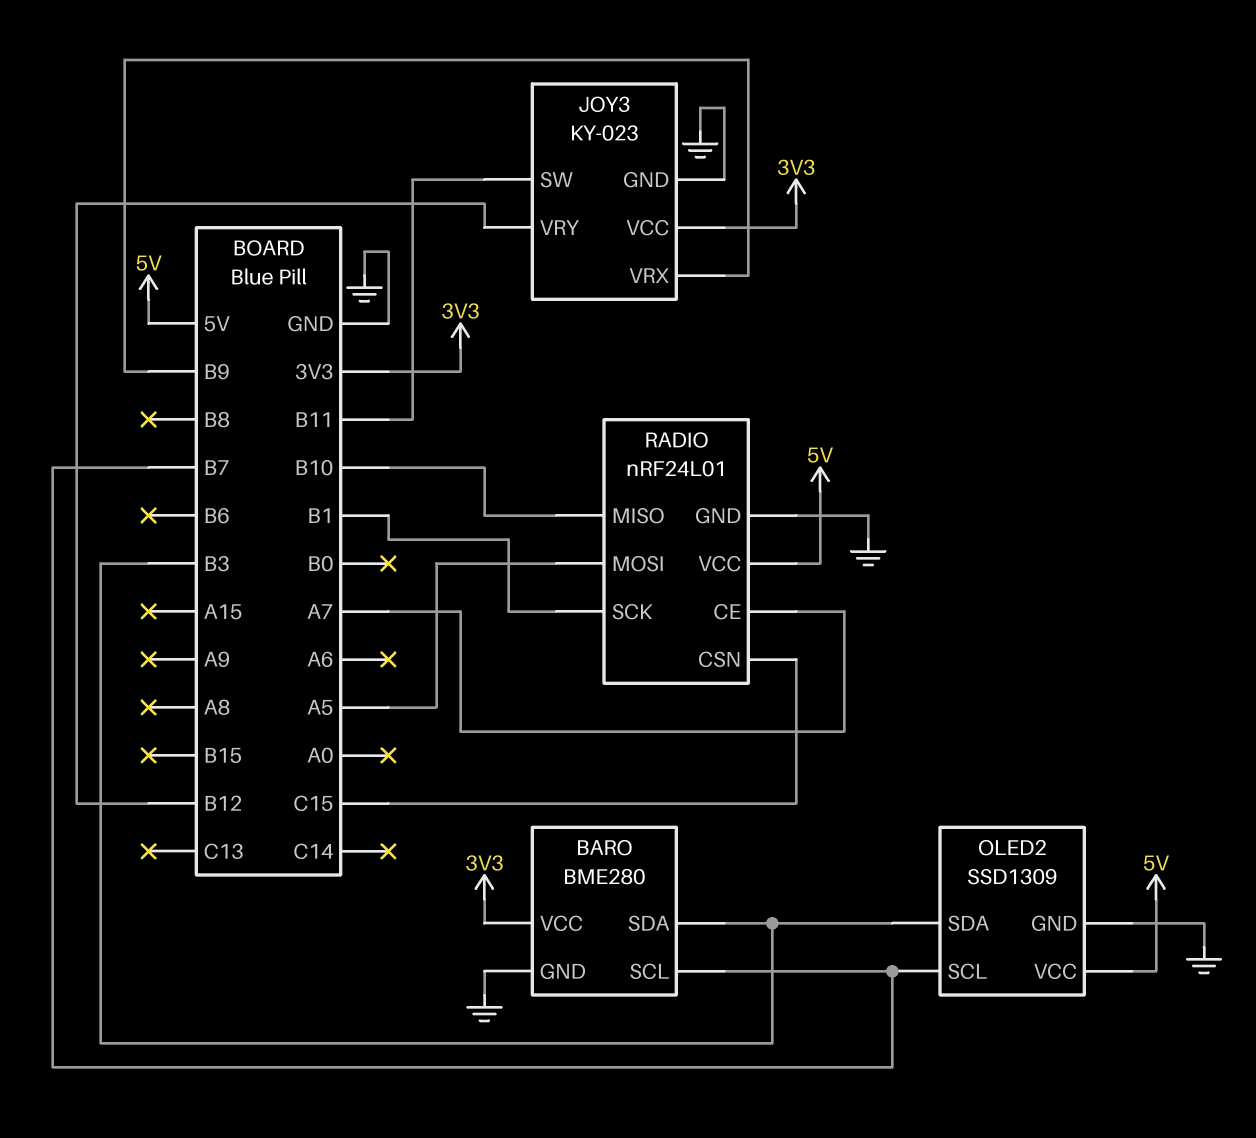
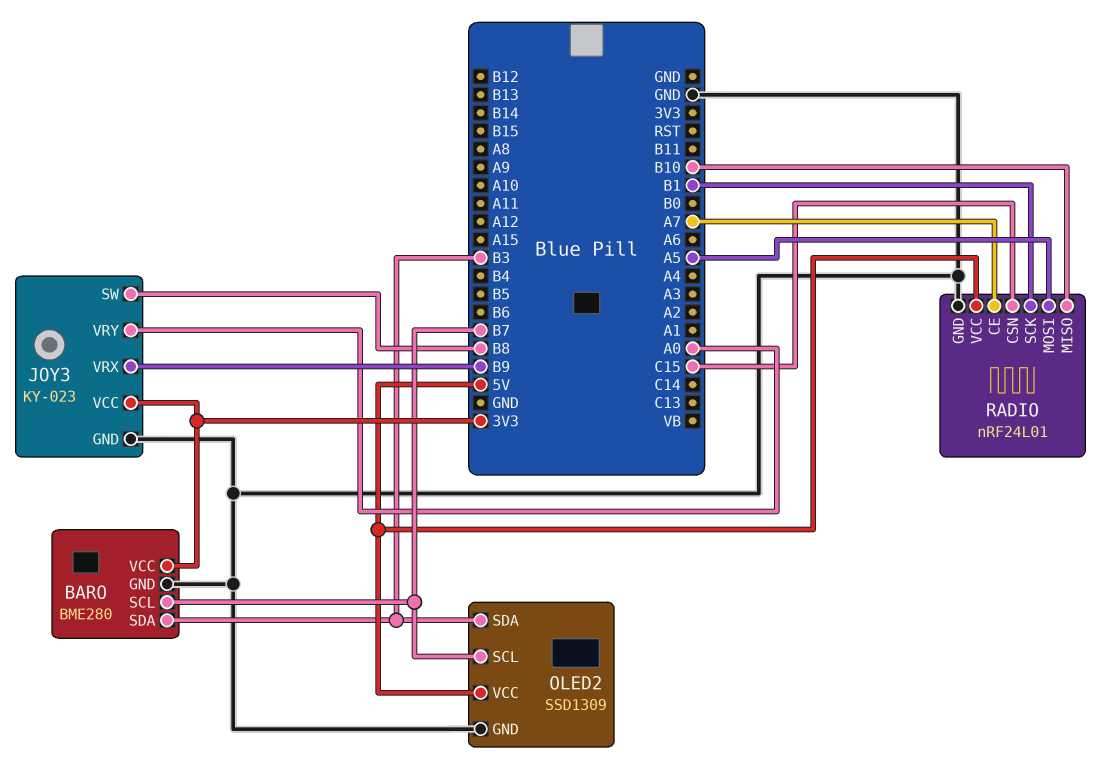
JOY3 pin SW: B11 -> B8
JOY3 pin VRY: B12 -> A0

